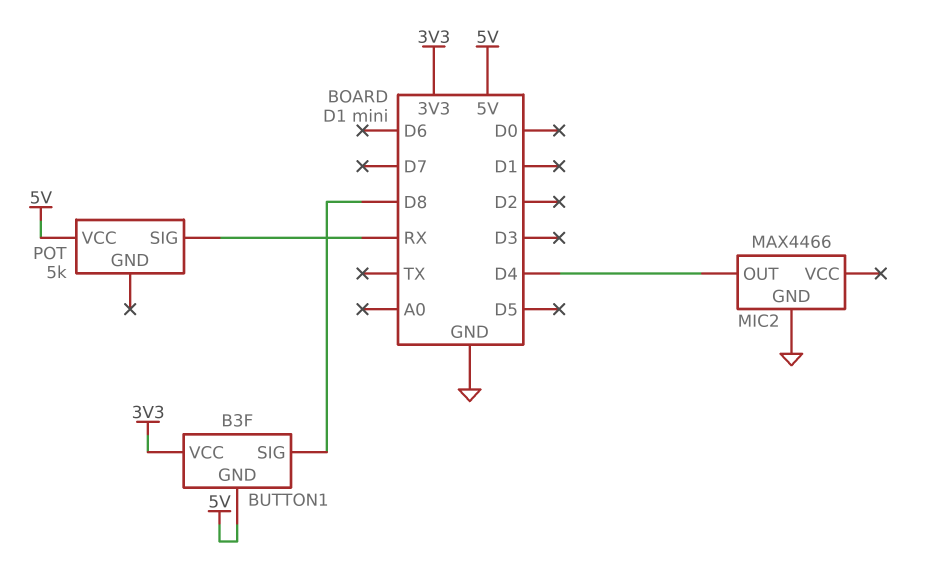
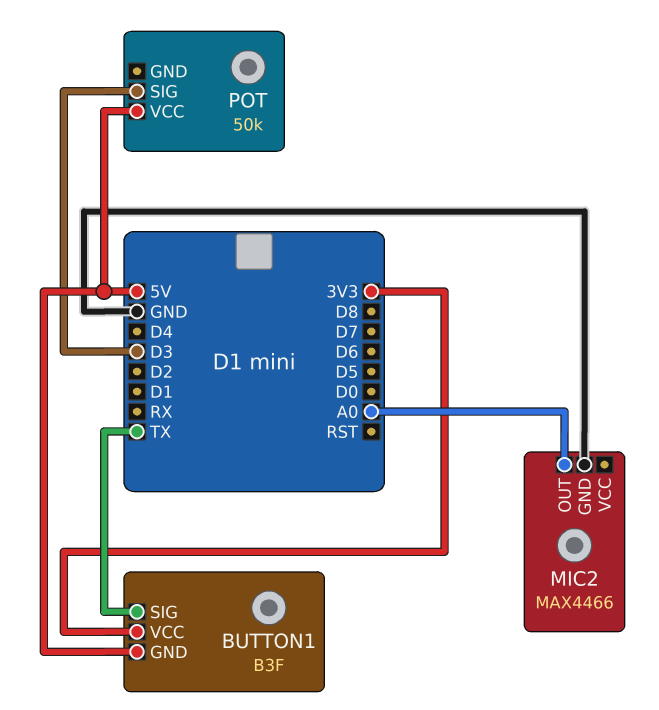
BUTTON1 pin SIG: D8 -> TX
MIC2 pin OUT: D4 -> A0
POT: 5k -> 50k
POT pin SIG: RX -> D3

